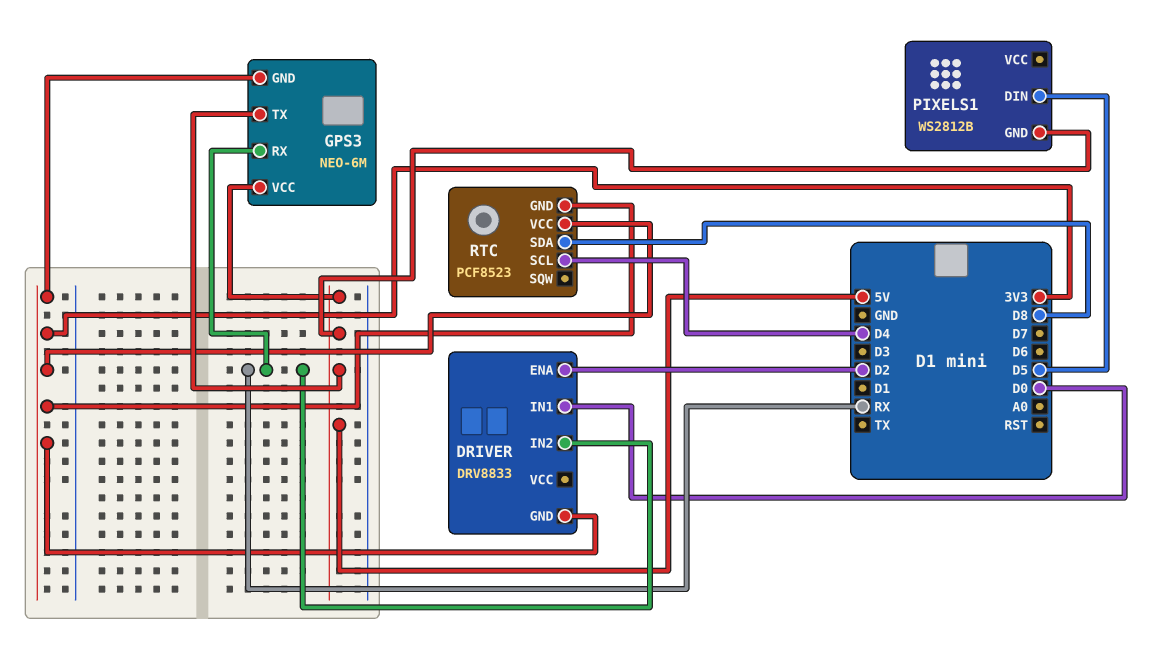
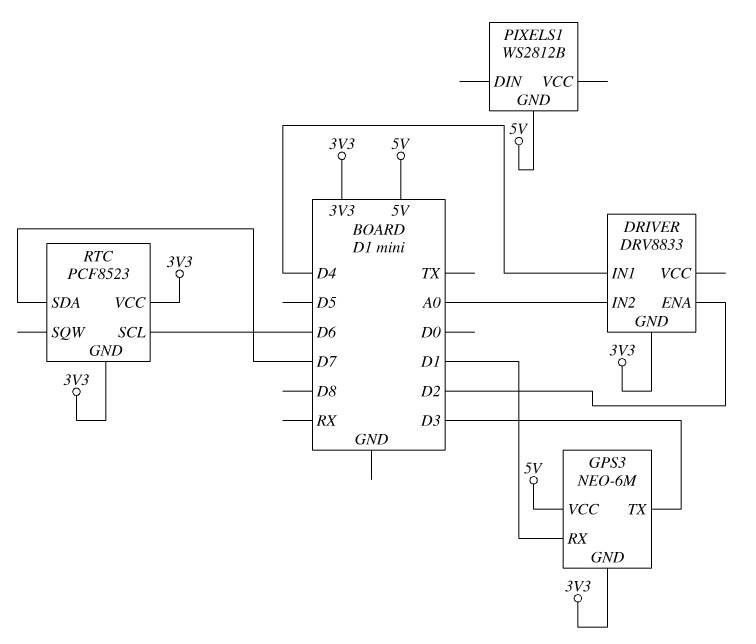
DRIVER pin IN1: D0 -> D4
DRIVER pin IN2: RX -> A0
GPS3 pin RX: RX -> D1
GPS3 pin TX: 5V -> D3
PIXELS1 pin DIN: D5 -> none
RTC pin SCL: D4 -> D6
RTC pin SDA: D8 -> D7

